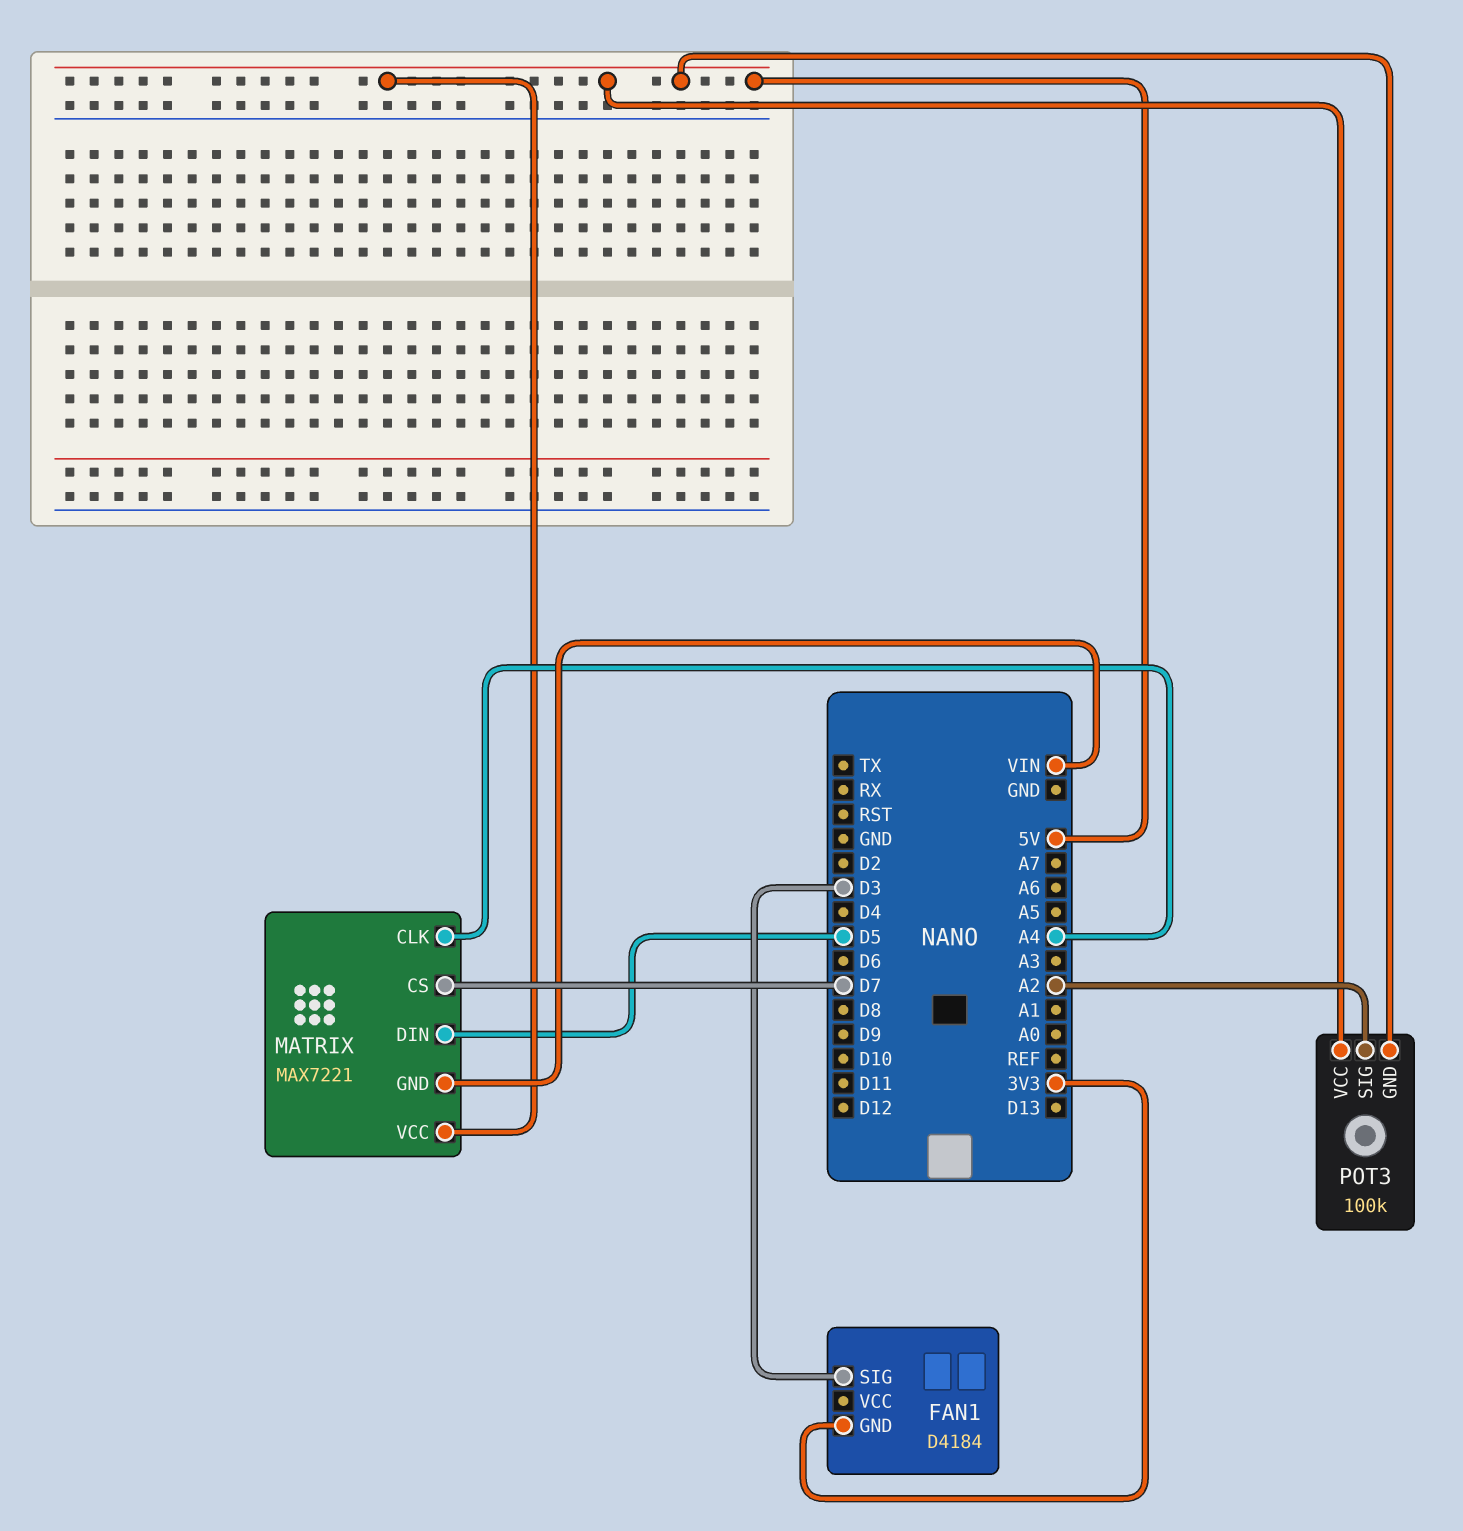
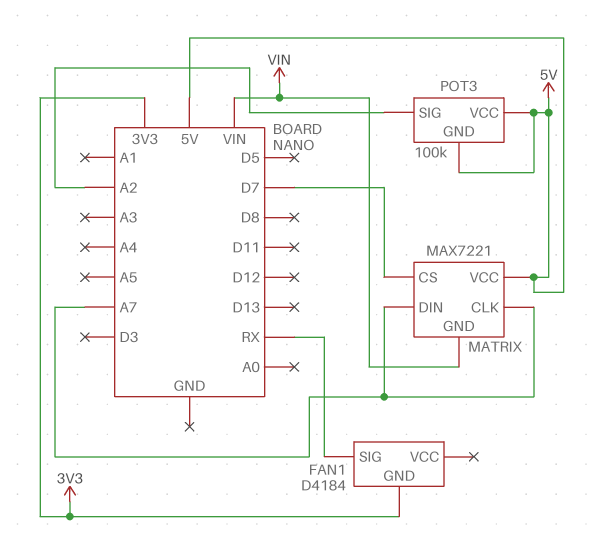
FAN1 pin SIG: D3 -> RX
MATRIX pin CLK: A4 -> A7
MATRIX pin DIN: D5 -> A7

